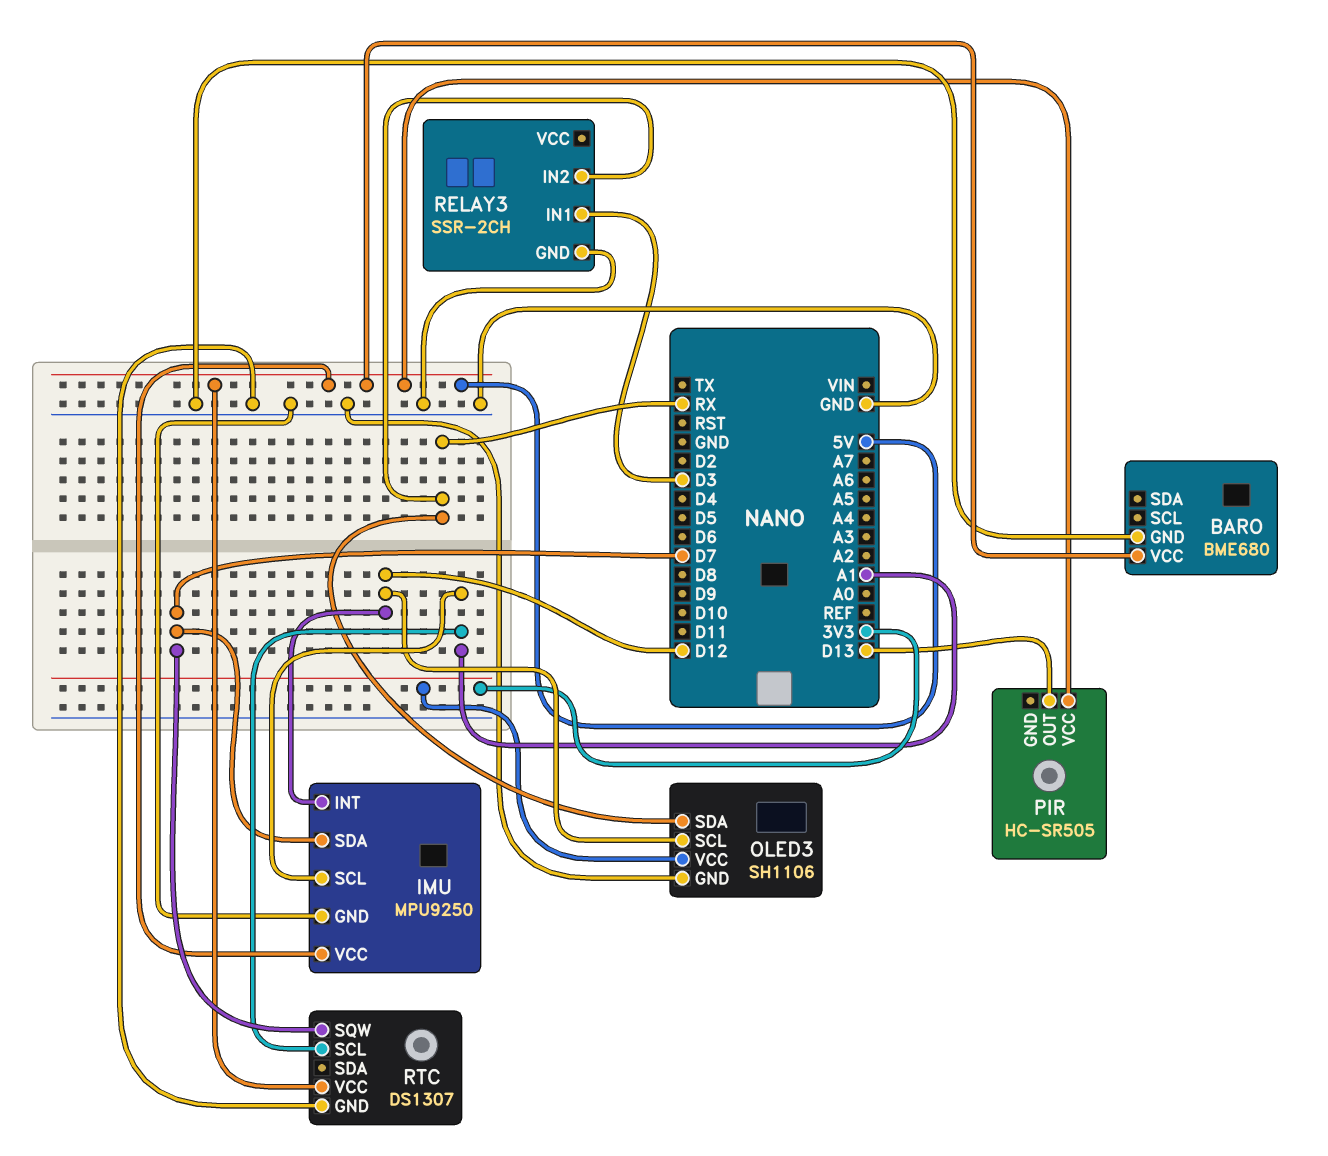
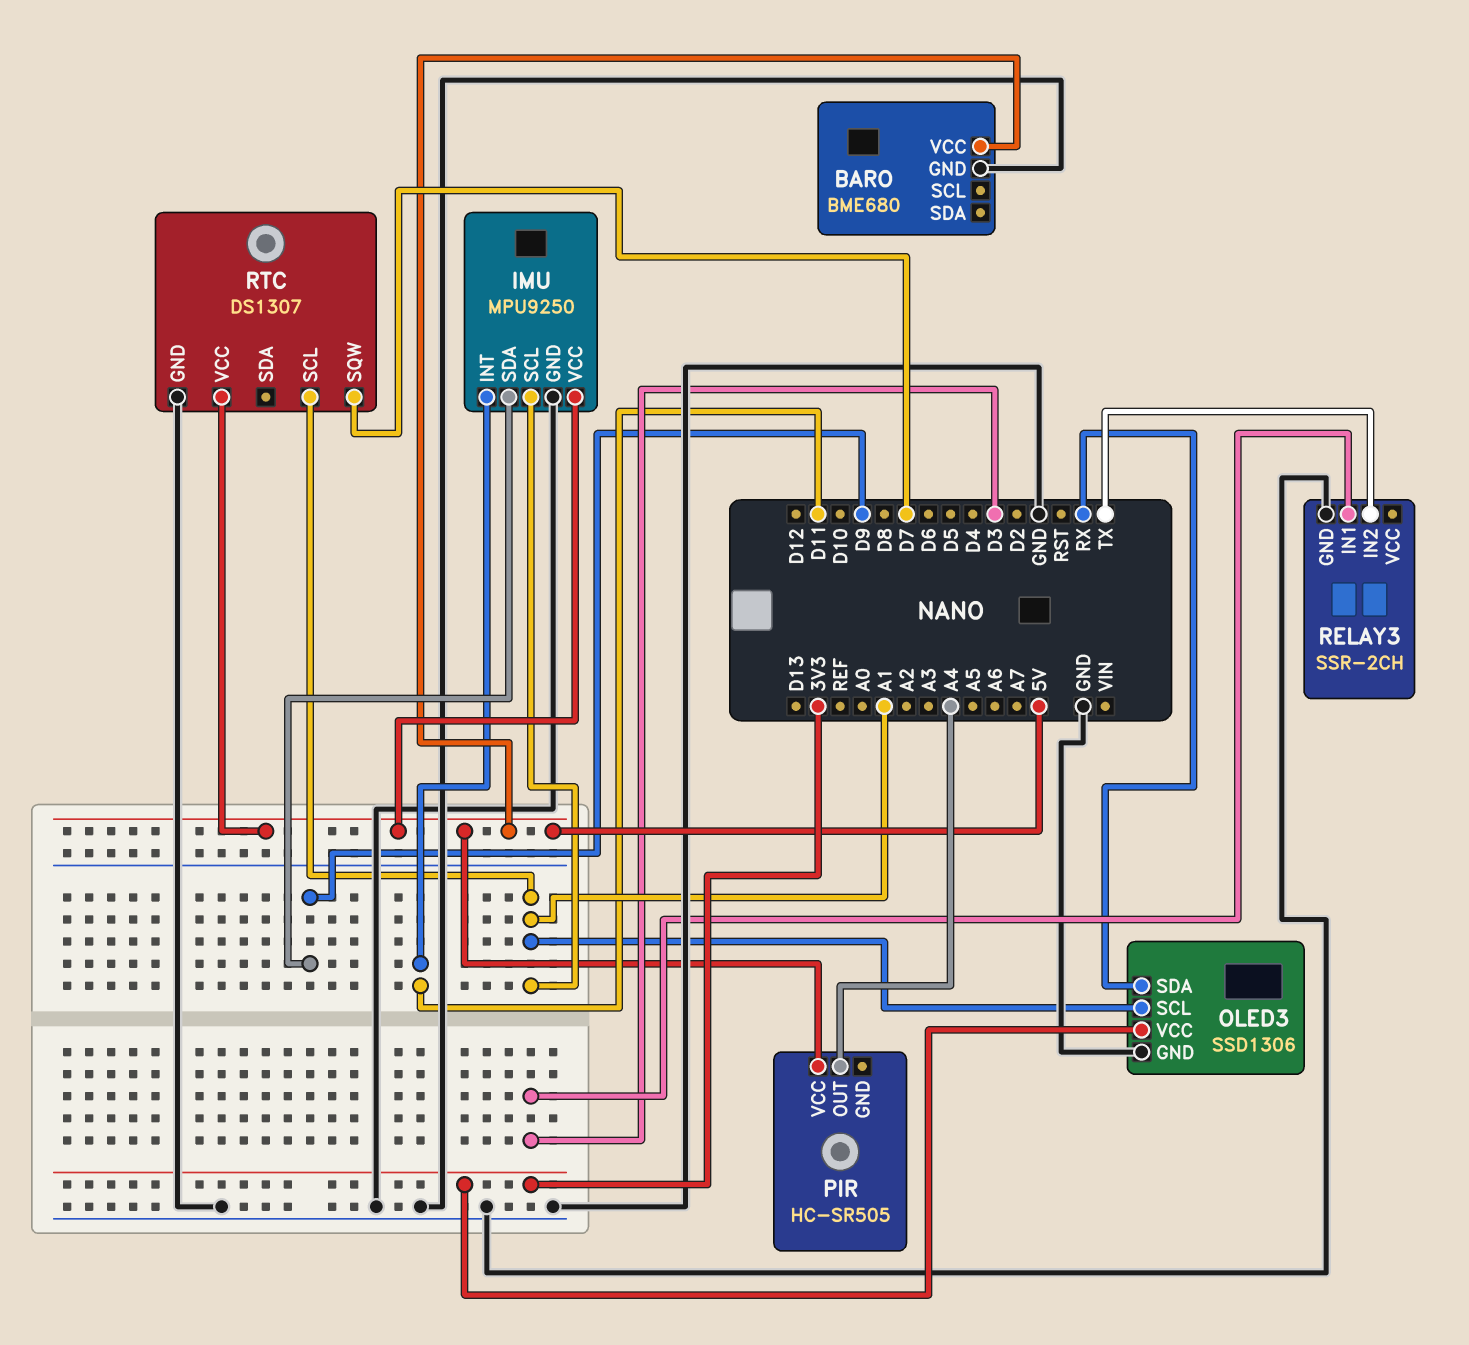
IMU pin INT: D12 -> D11
IMU pin SDA: D7 -> D9
OLED3: SH1106 -> SSD1306
OLED3 pin SCL: D12 -> A1
PIR pin OUT: D13 -> A4
RELAY3 pin IN2: RX -> TX

